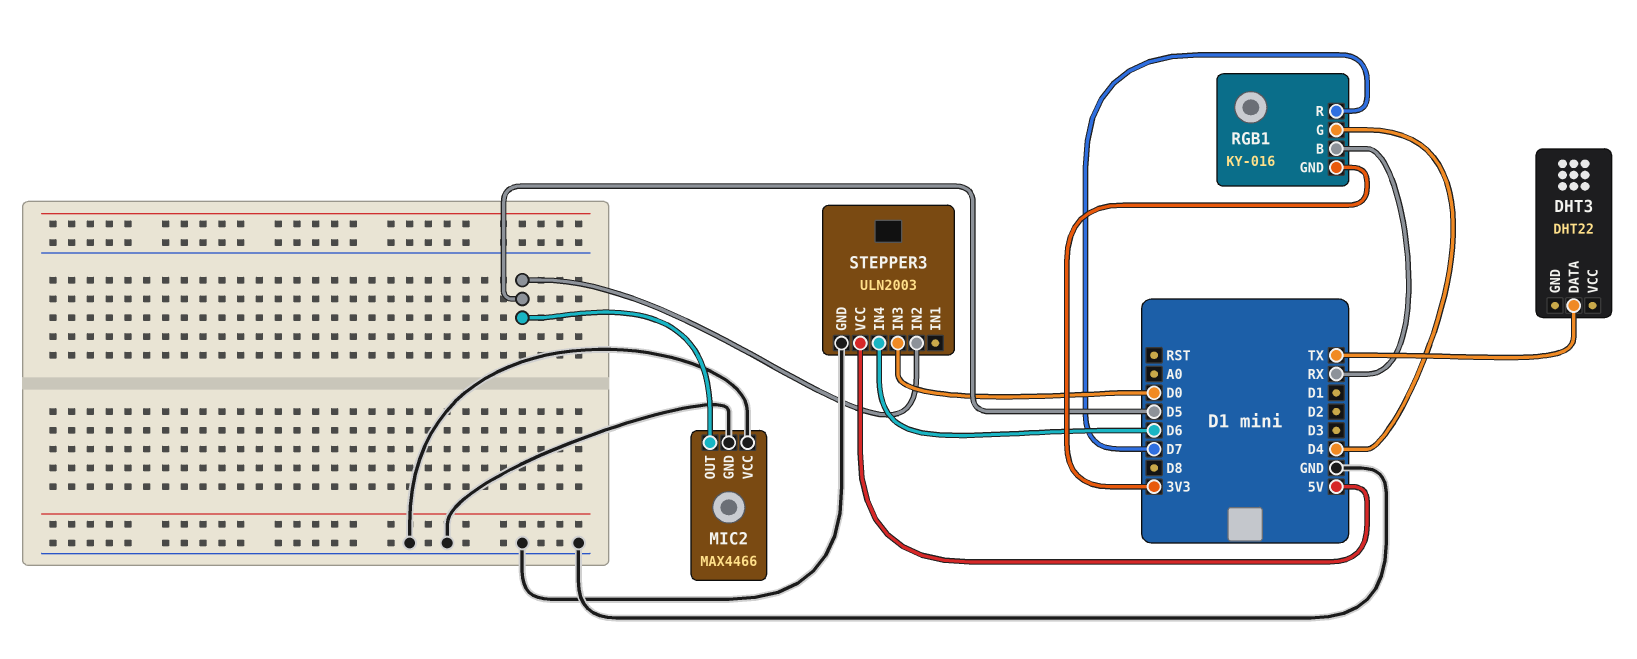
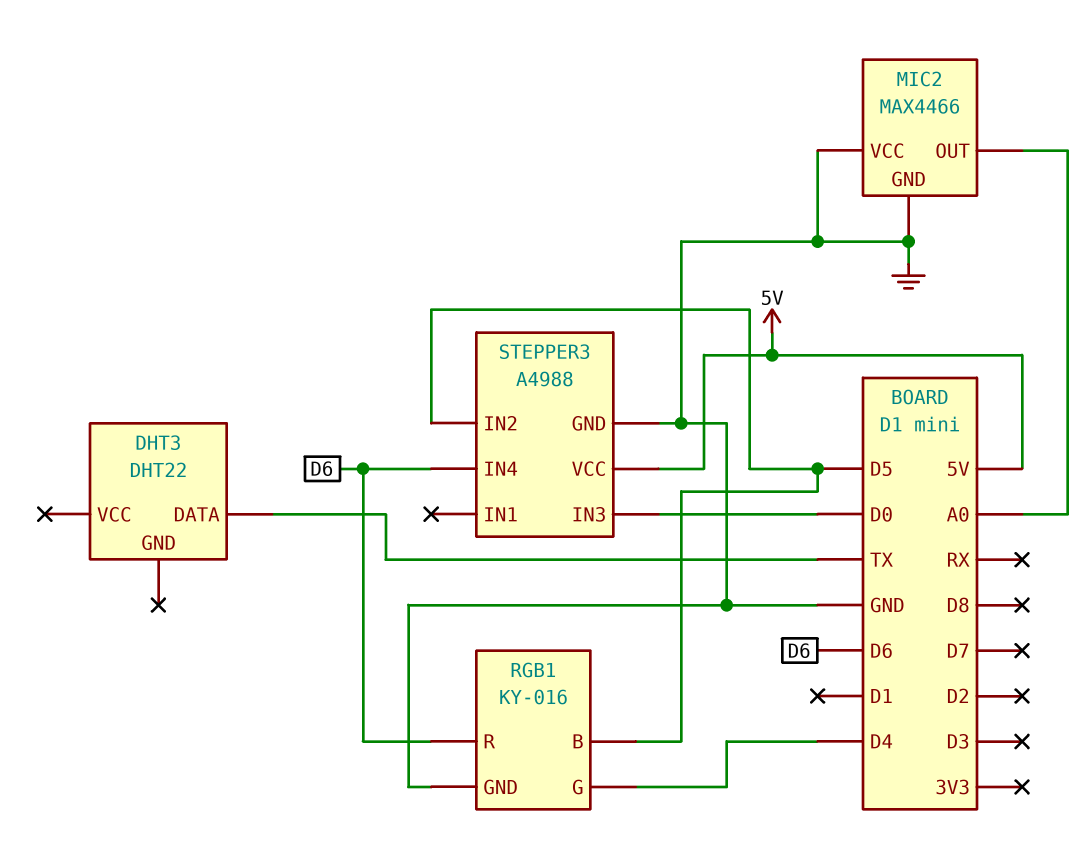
MIC2 pin OUT: D5 -> A0
RGB1 pin B: RX -> D5
RGB1 pin GND: 3V3 -> GND
RGB1 pin R: D7 -> D6
STEPPER3: ULN2003 -> A4988

